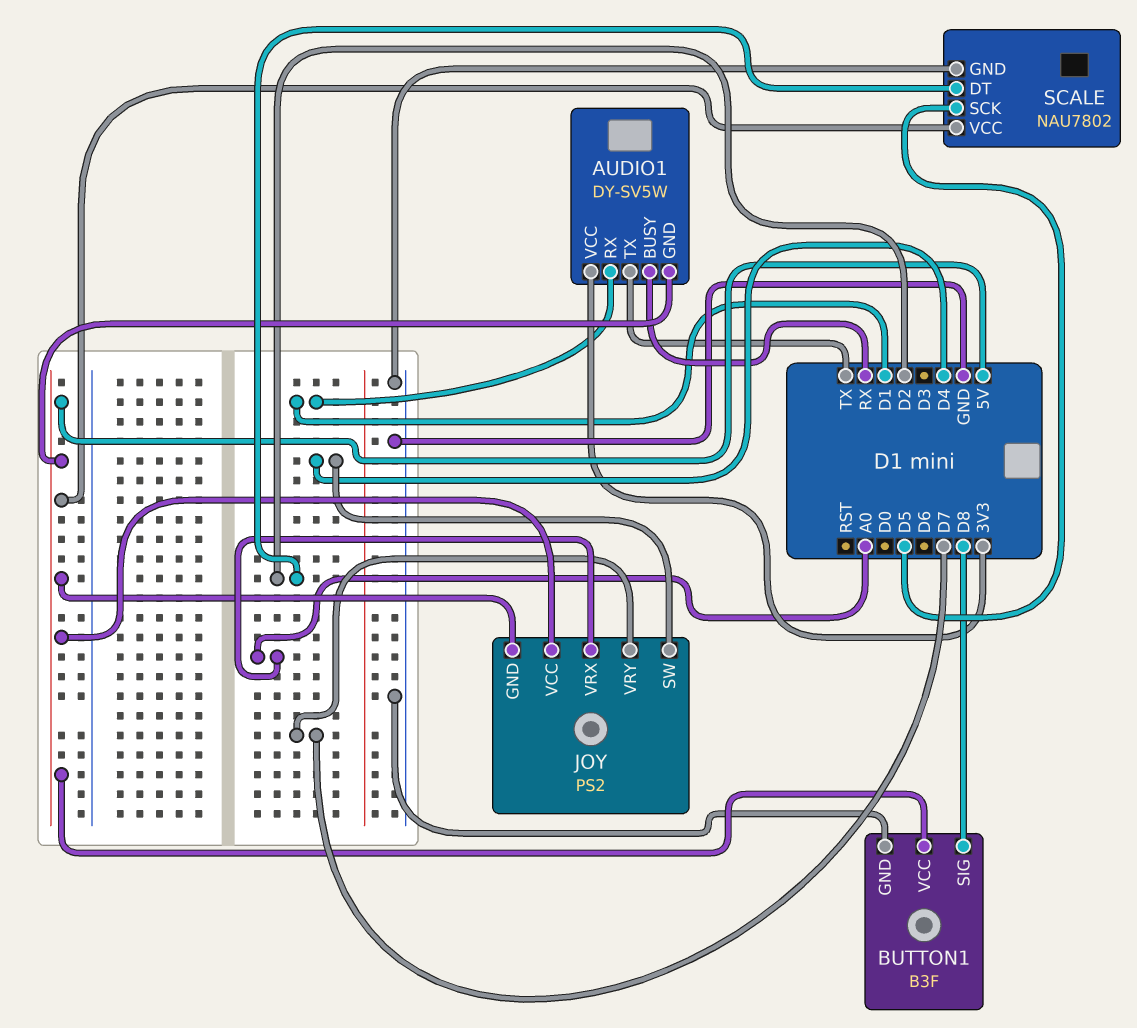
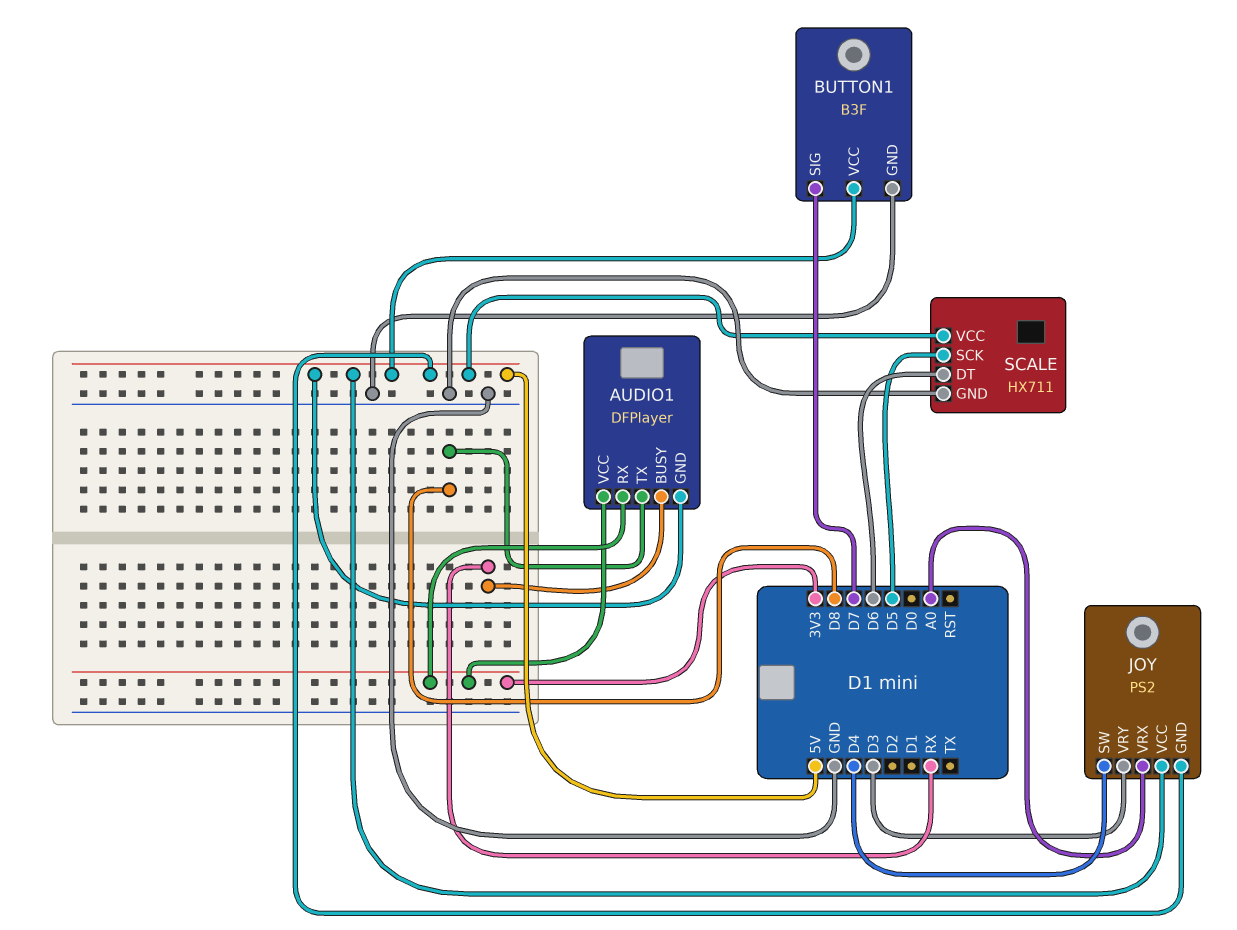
AUDIO1: DY-SV5W -> DFPlayer
AUDIO1 pin RX: D1 -> 3V3
AUDIO1 pin TX: TX -> D8
BUTTON1 pin SIG: D8 -> D7
JOY pin VRY: D7 -> D3
SCALE: NAU7802 -> HX711
SCALE pin DT: D2 -> D6

